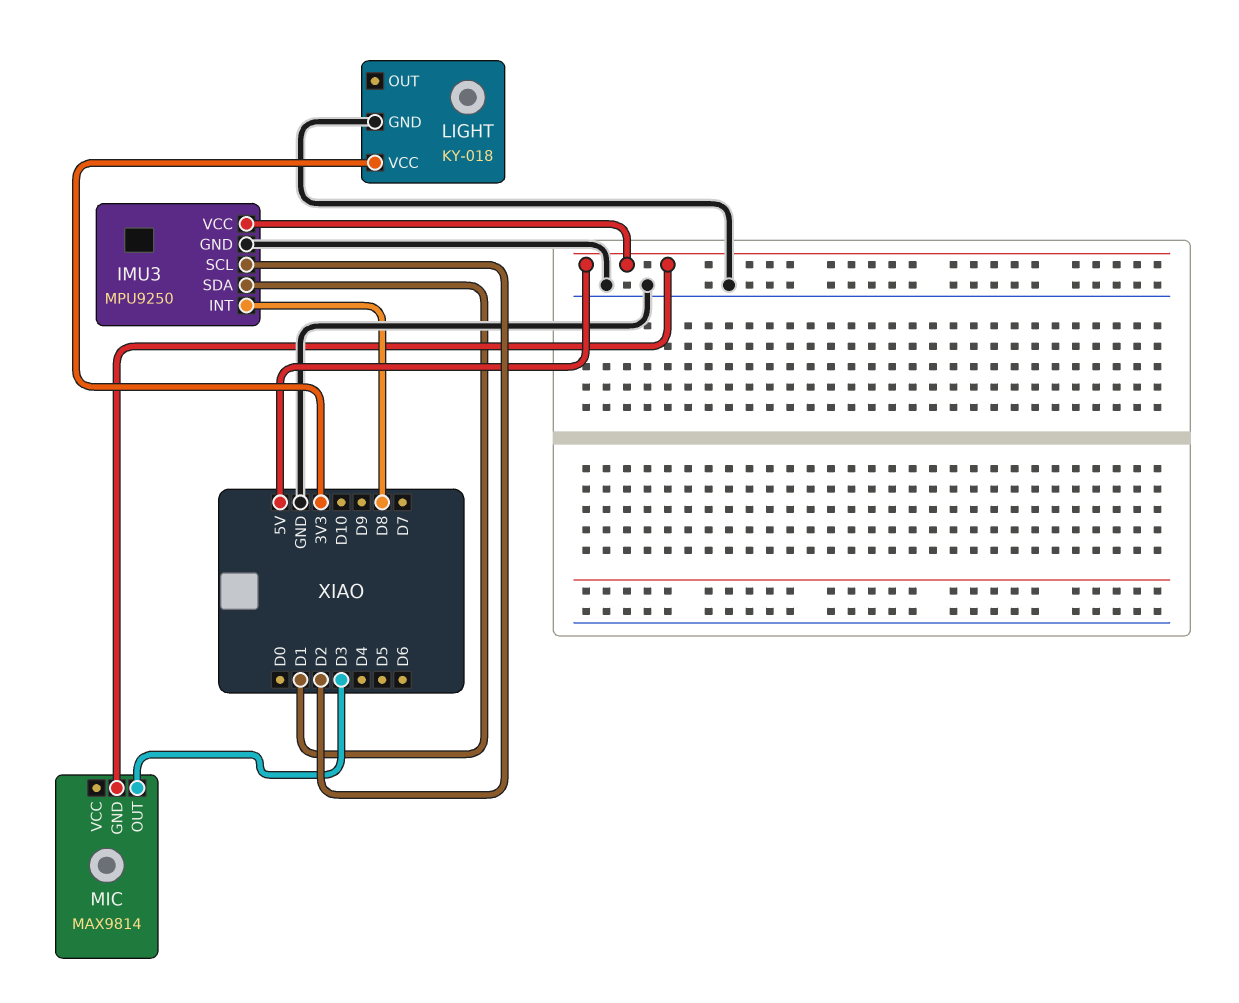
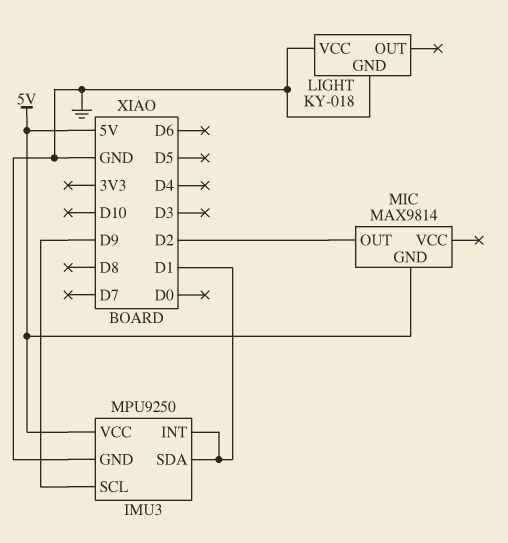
IMU3 pin INT: D8 -> D1
IMU3 pin SCL: D2 -> D9
LIGHT pin VCC: 3V3 -> GND
MIC pin OUT: D3 -> D2

